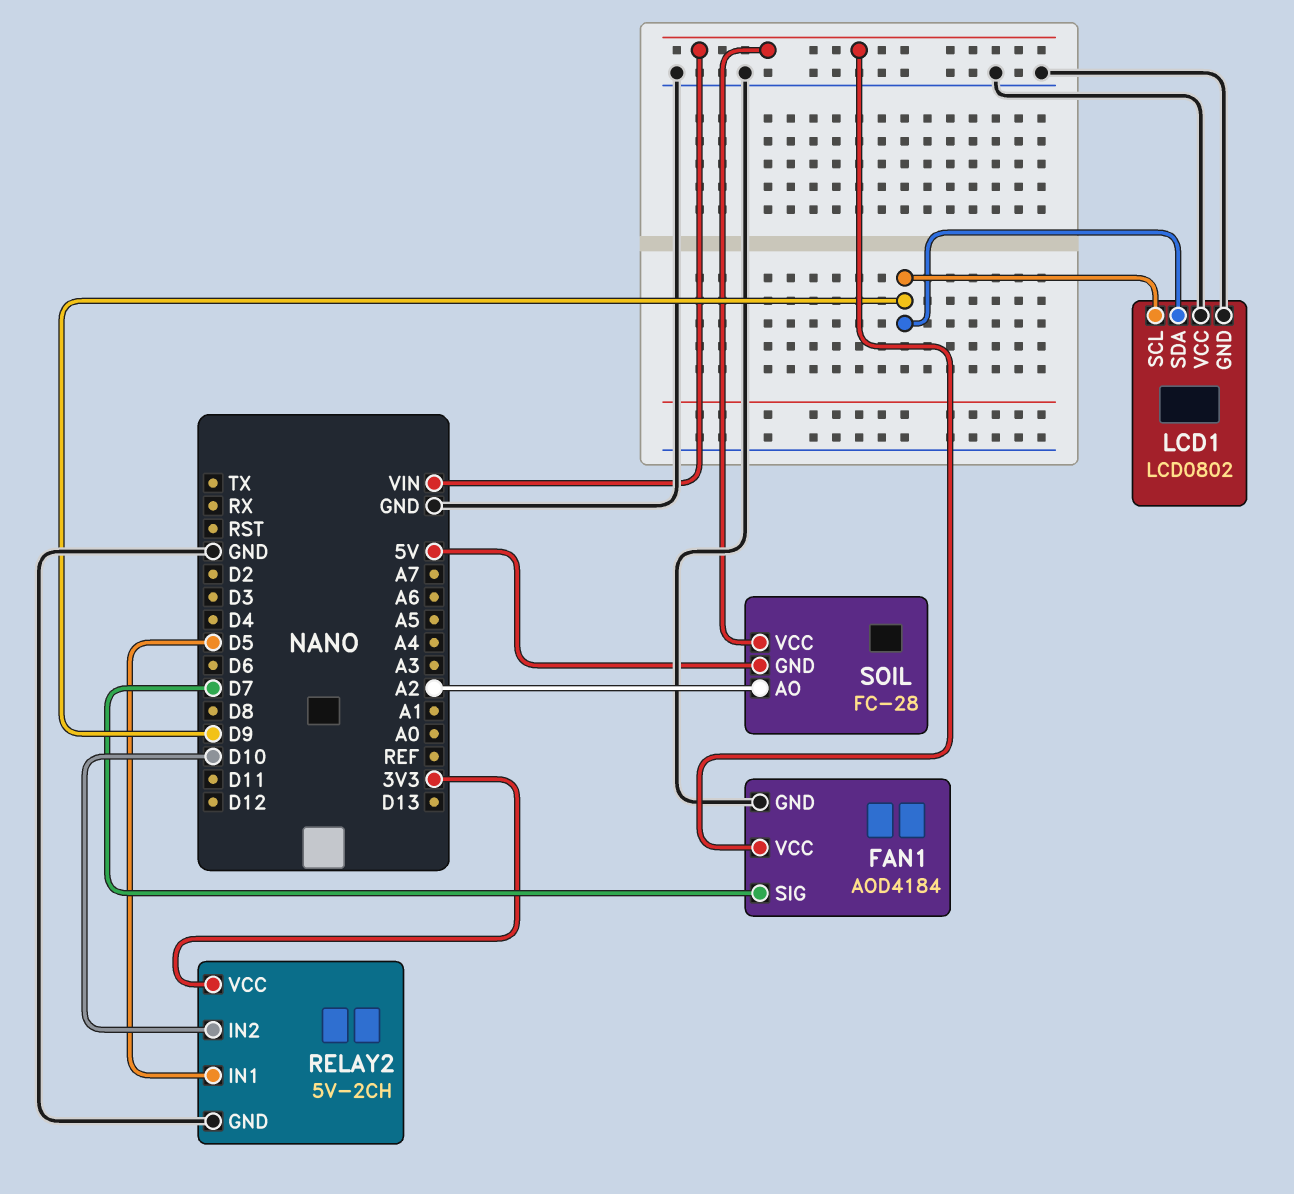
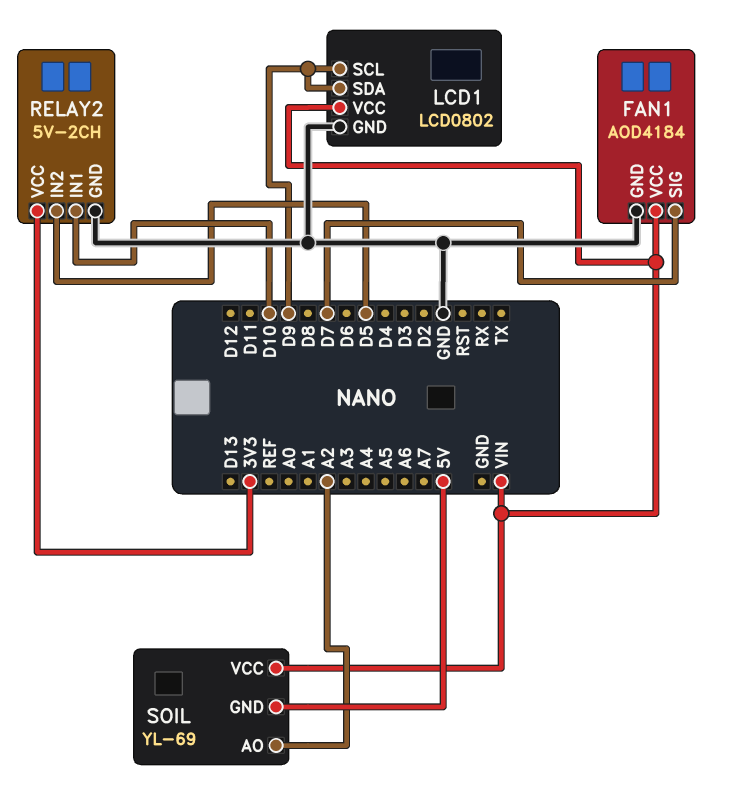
LCD1 pin VCC: GND -> VIN
RELAY2 pin IN1: D5 -> D10
RELAY2 pin IN2: D10 -> D5
SOIL: FC-28 -> YL-69

